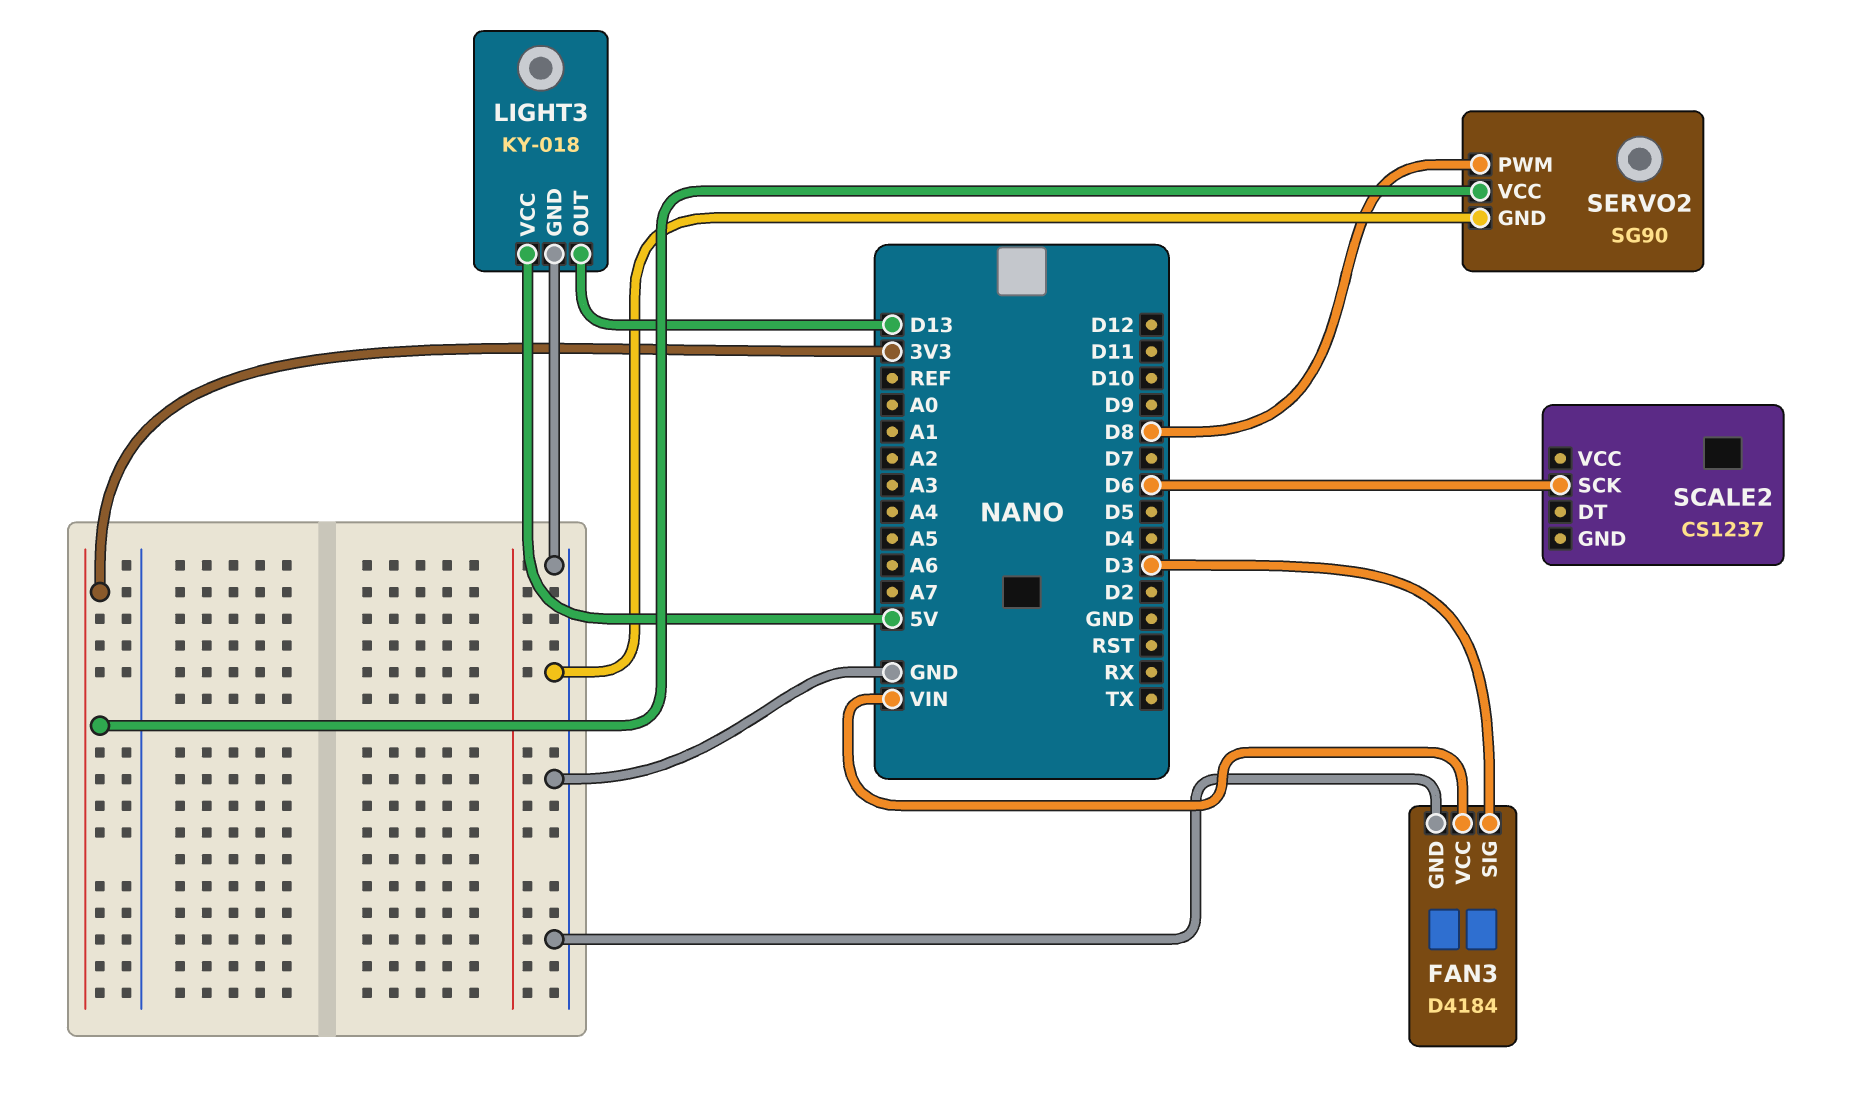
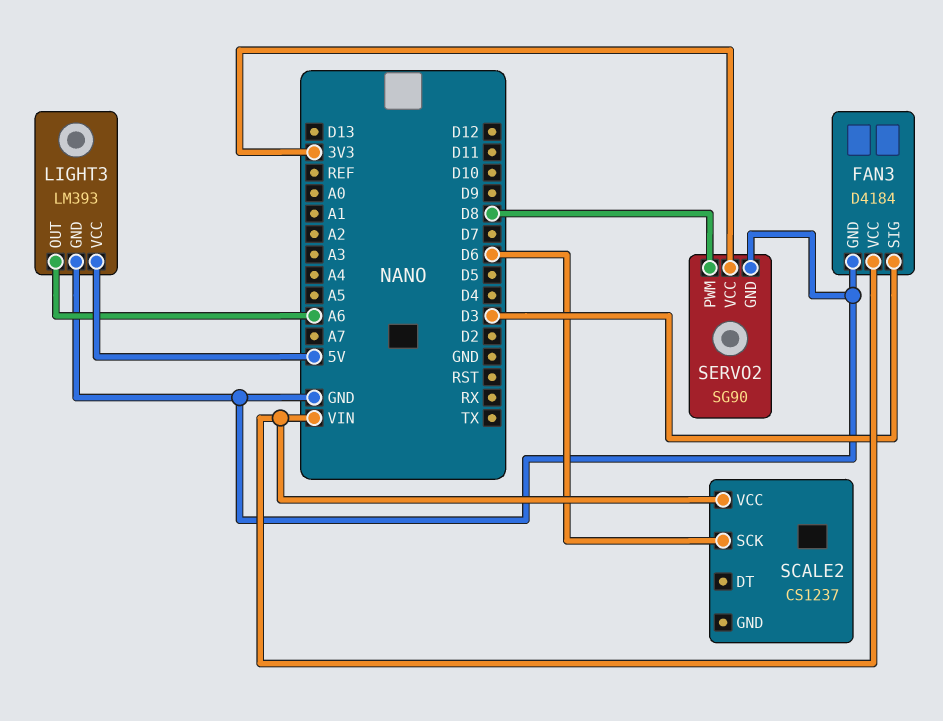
LIGHT3: KY-018 -> LM393
LIGHT3 pin OUT: D13 -> A6
SCALE2 pin VCC: none -> VIN

